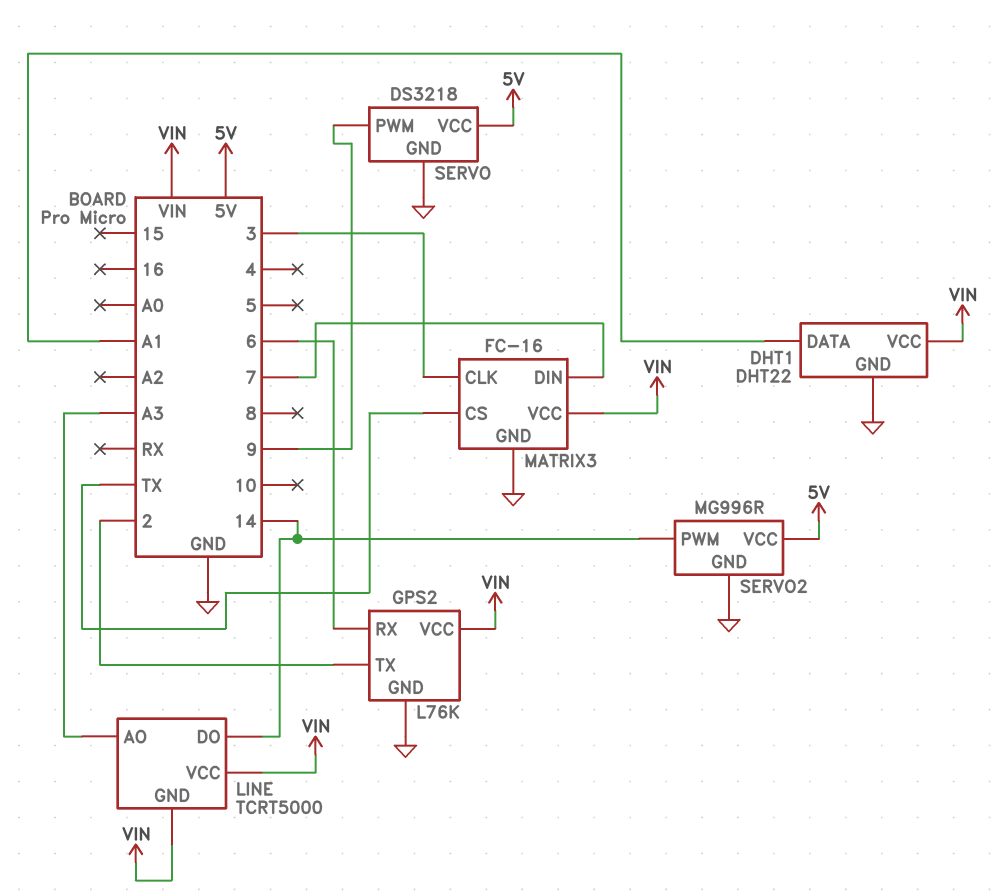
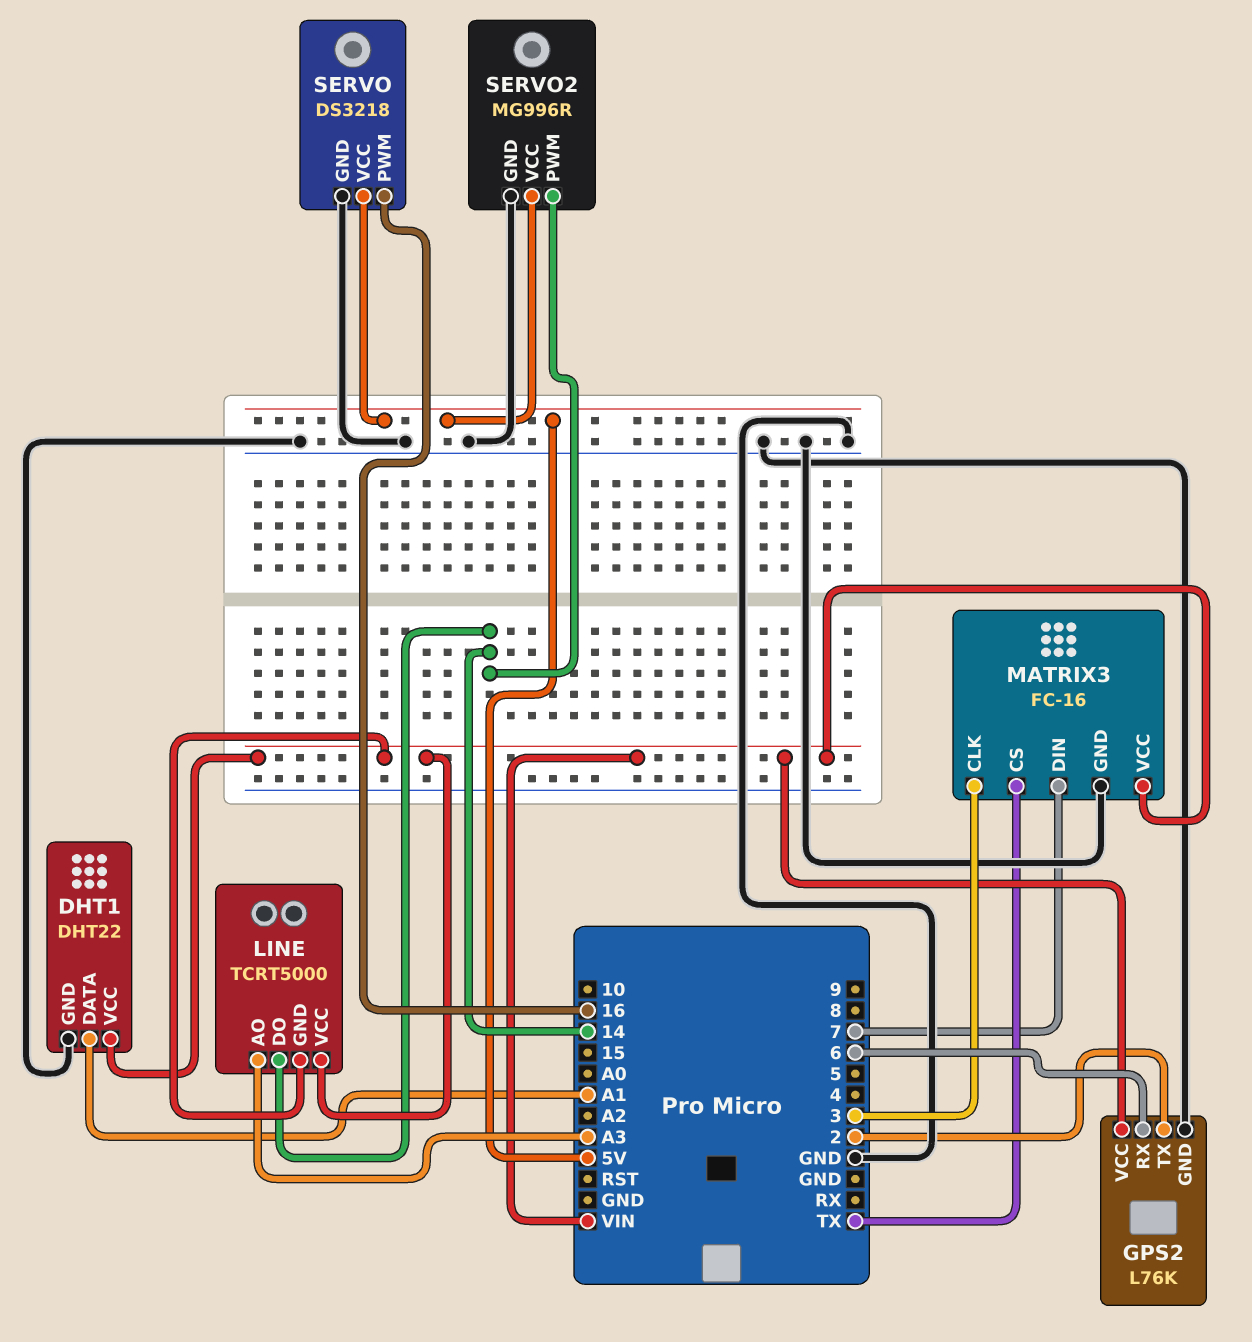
SERVO pin PWM: 9 -> 16

